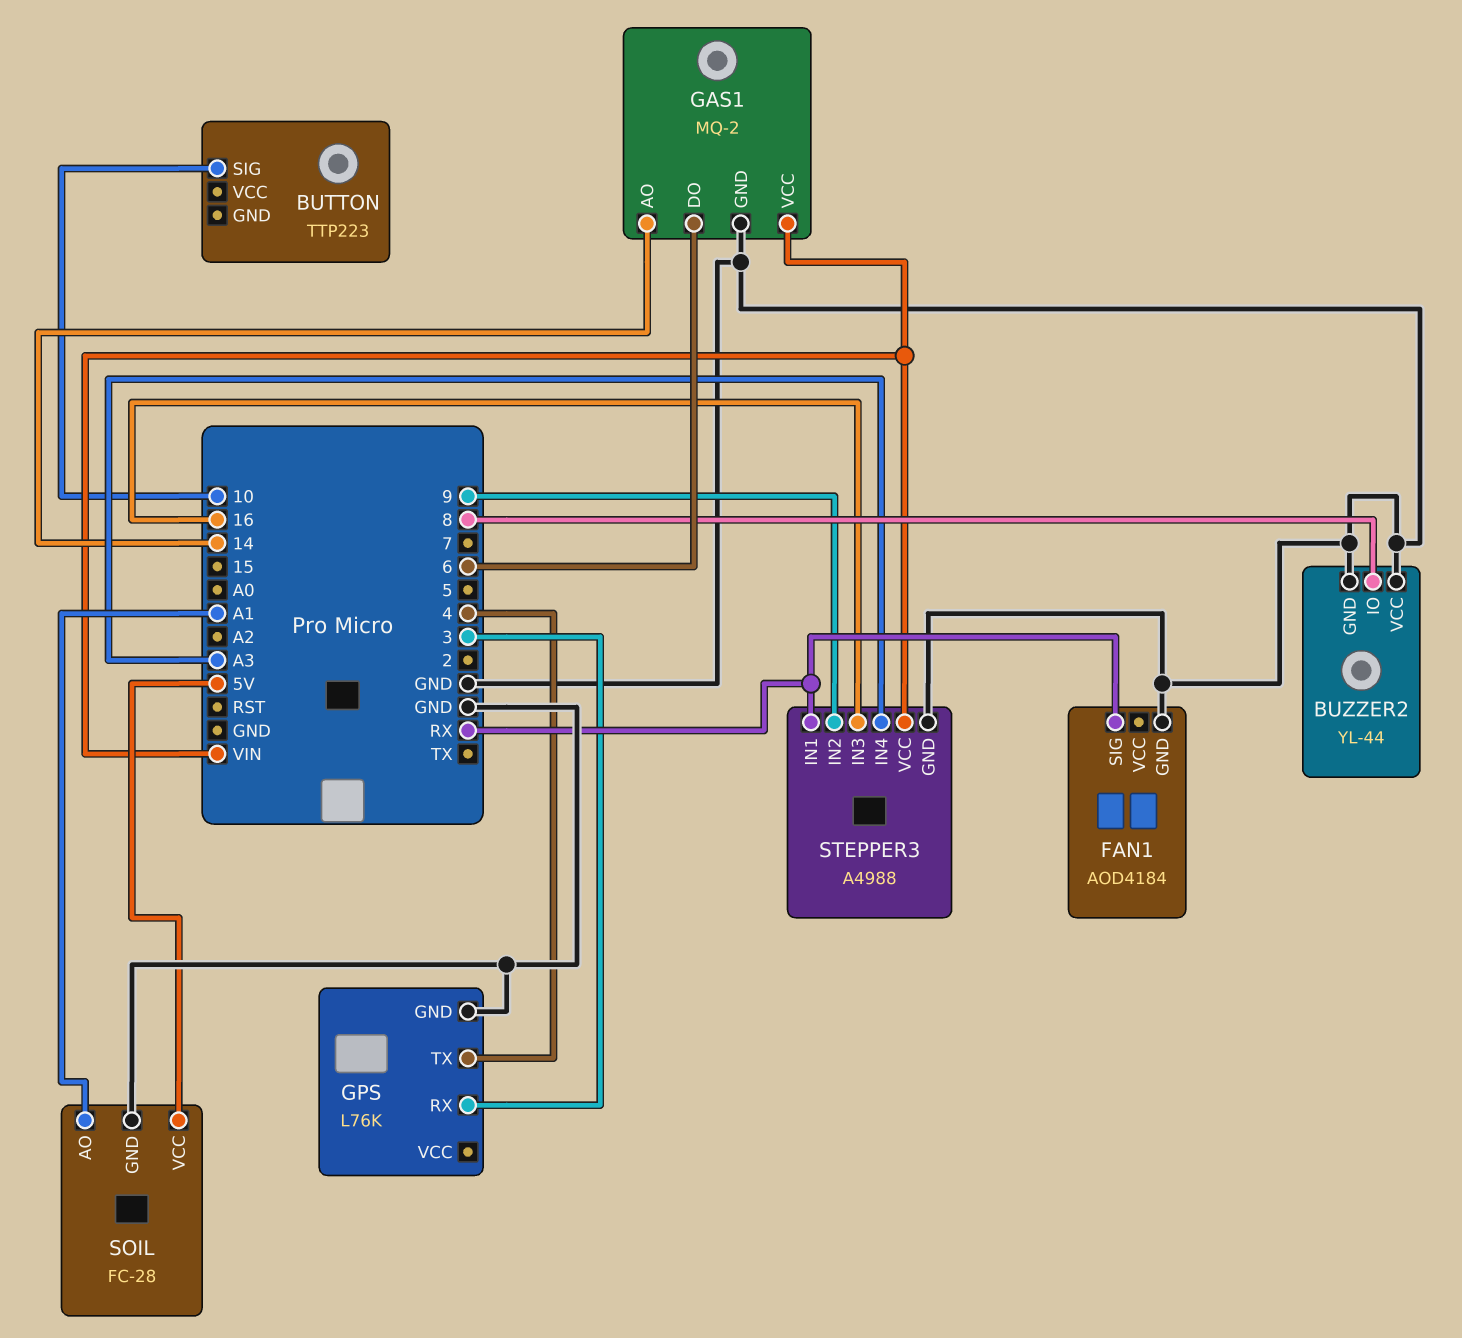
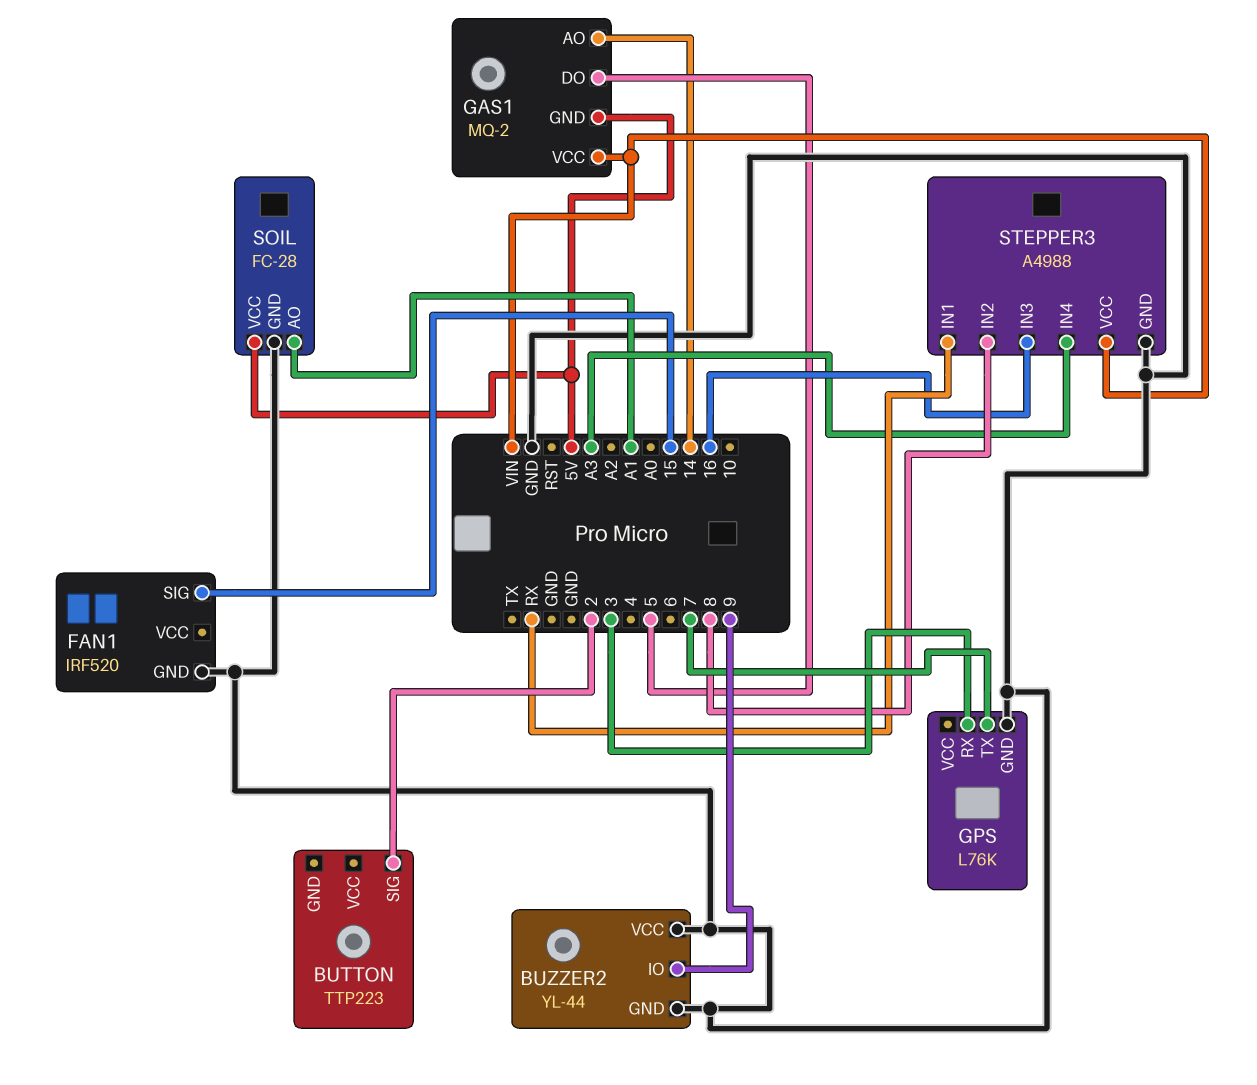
BUTTON pin SIG: 10 -> 2
BUZZER2 pin IO: 8 -> 9
FAN1: AOD4184 -> IRF520
FAN1 pin SIG: RX -> 15
GAS1 pin DO: 6 -> 5
GAS1 pin GND: GND -> 5V
GPS pin TX: 4 -> 7
STEPPER3 pin IN2: 9 -> 8

